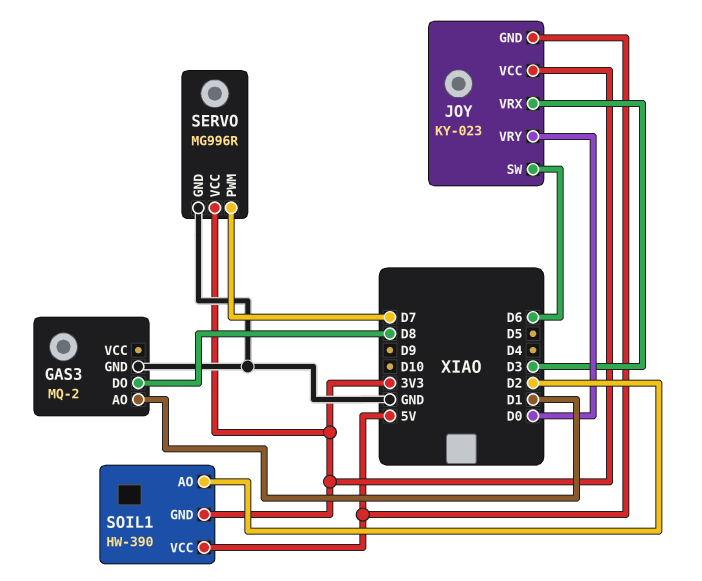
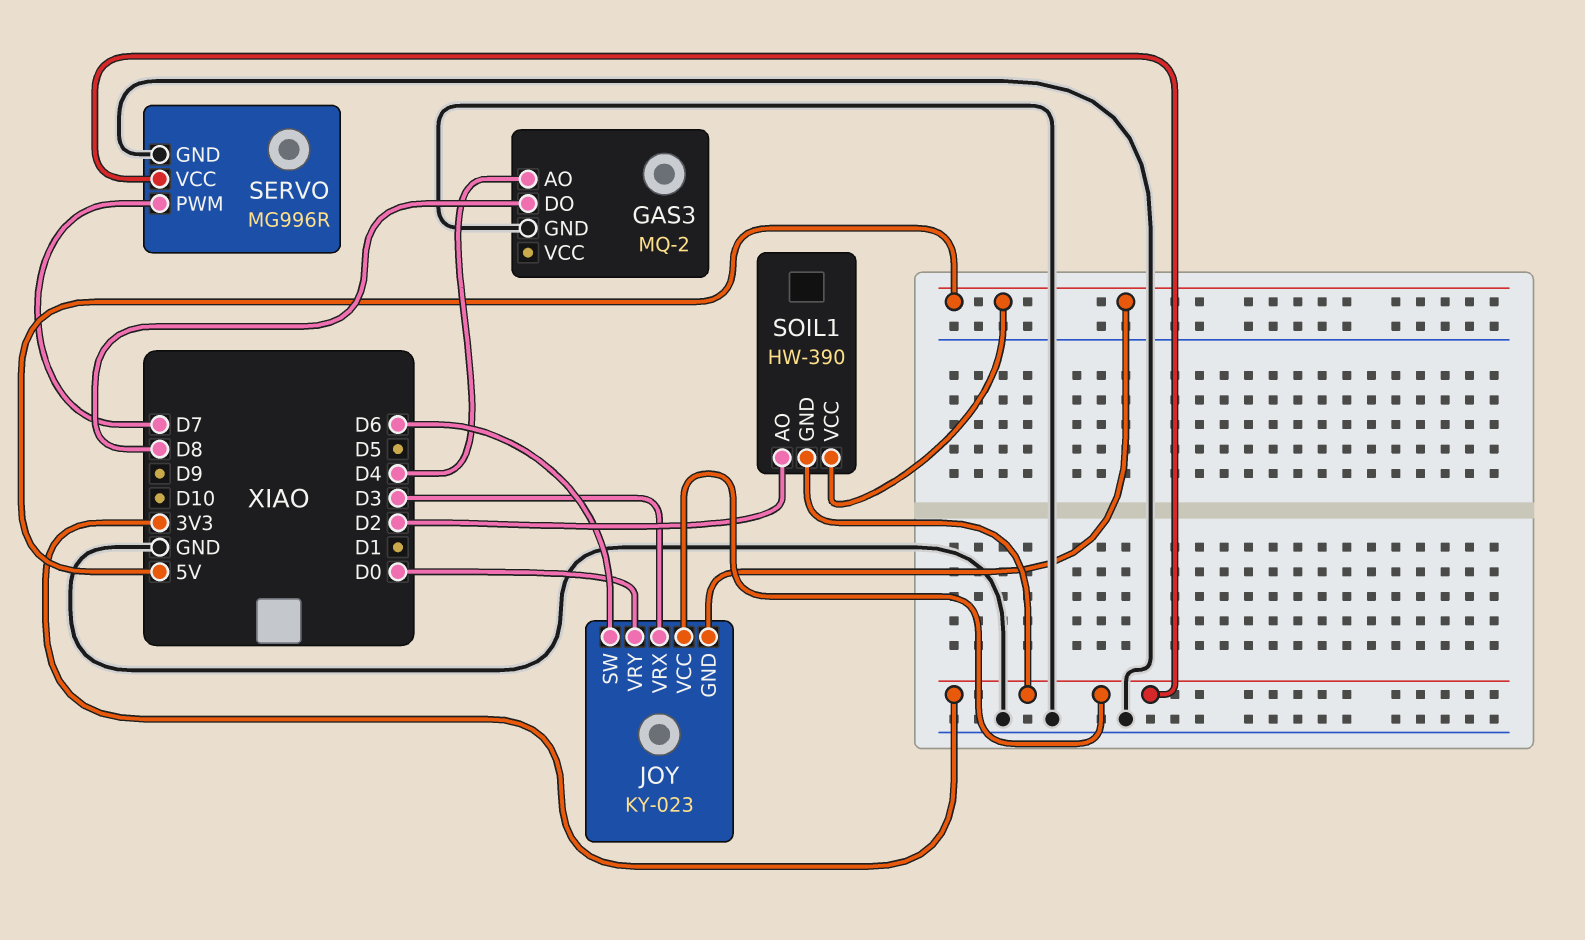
GAS3 pin AO: D1 -> D4

